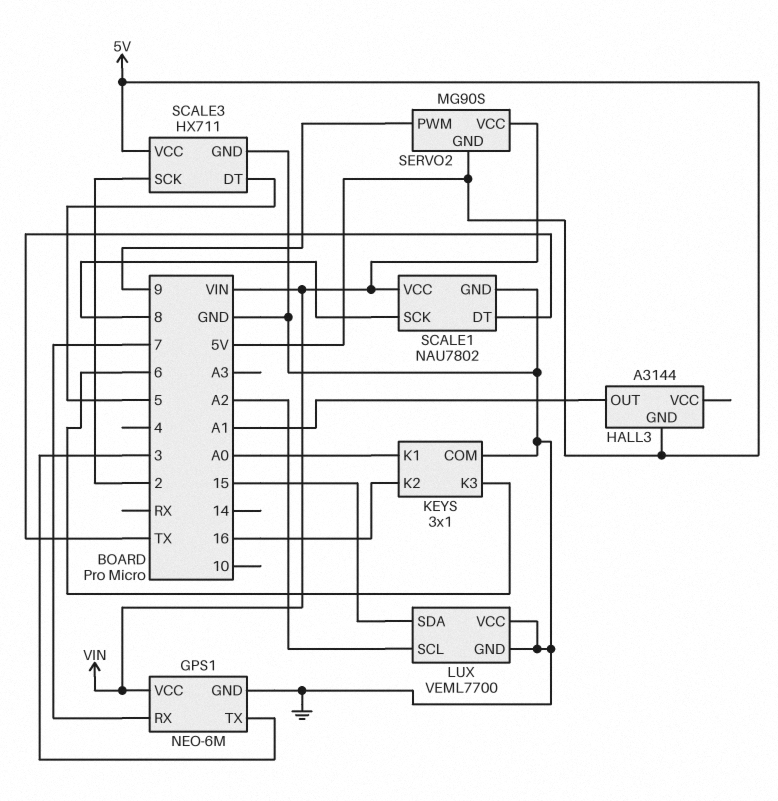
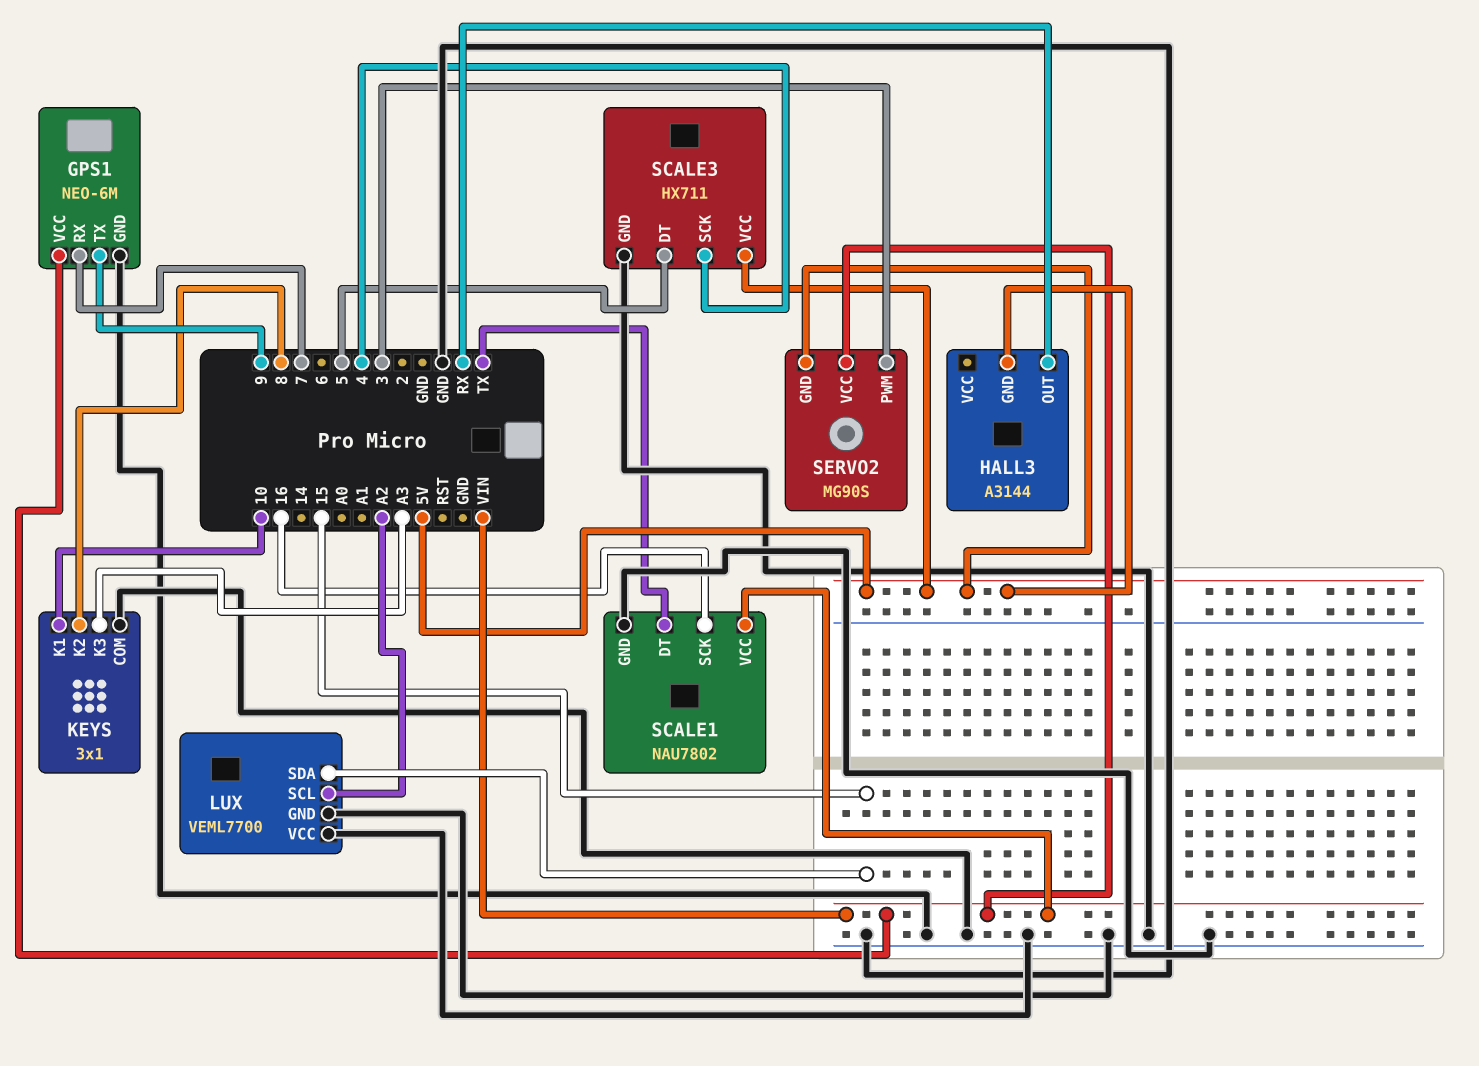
GPS1 pin TX: 3 -> 9
HALL3 pin OUT: A1 -> RX
KEYS pin K1: A0 -> 10
KEYS pin K2: 16 -> 8
KEYS pin K3: 6 -> A3
SCALE1 pin SCK: 8 -> 16
SCALE3 pin SCK: 2 -> 4
SERVO2 pin PWM: 9 -> 3

